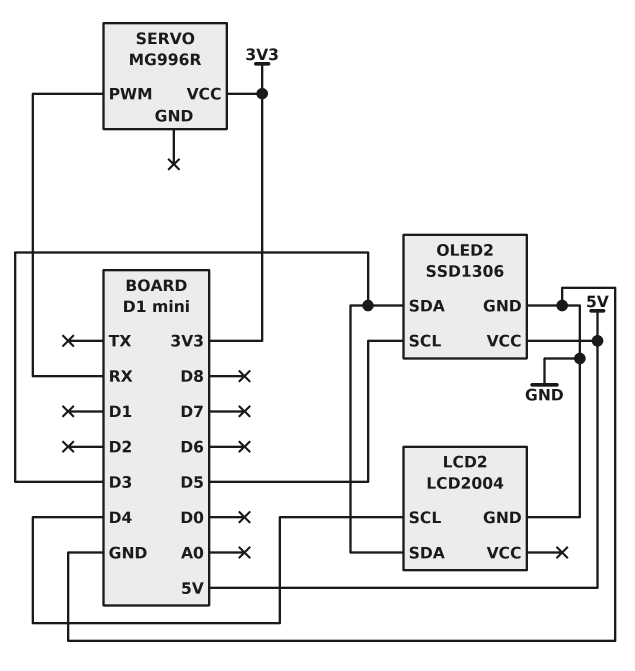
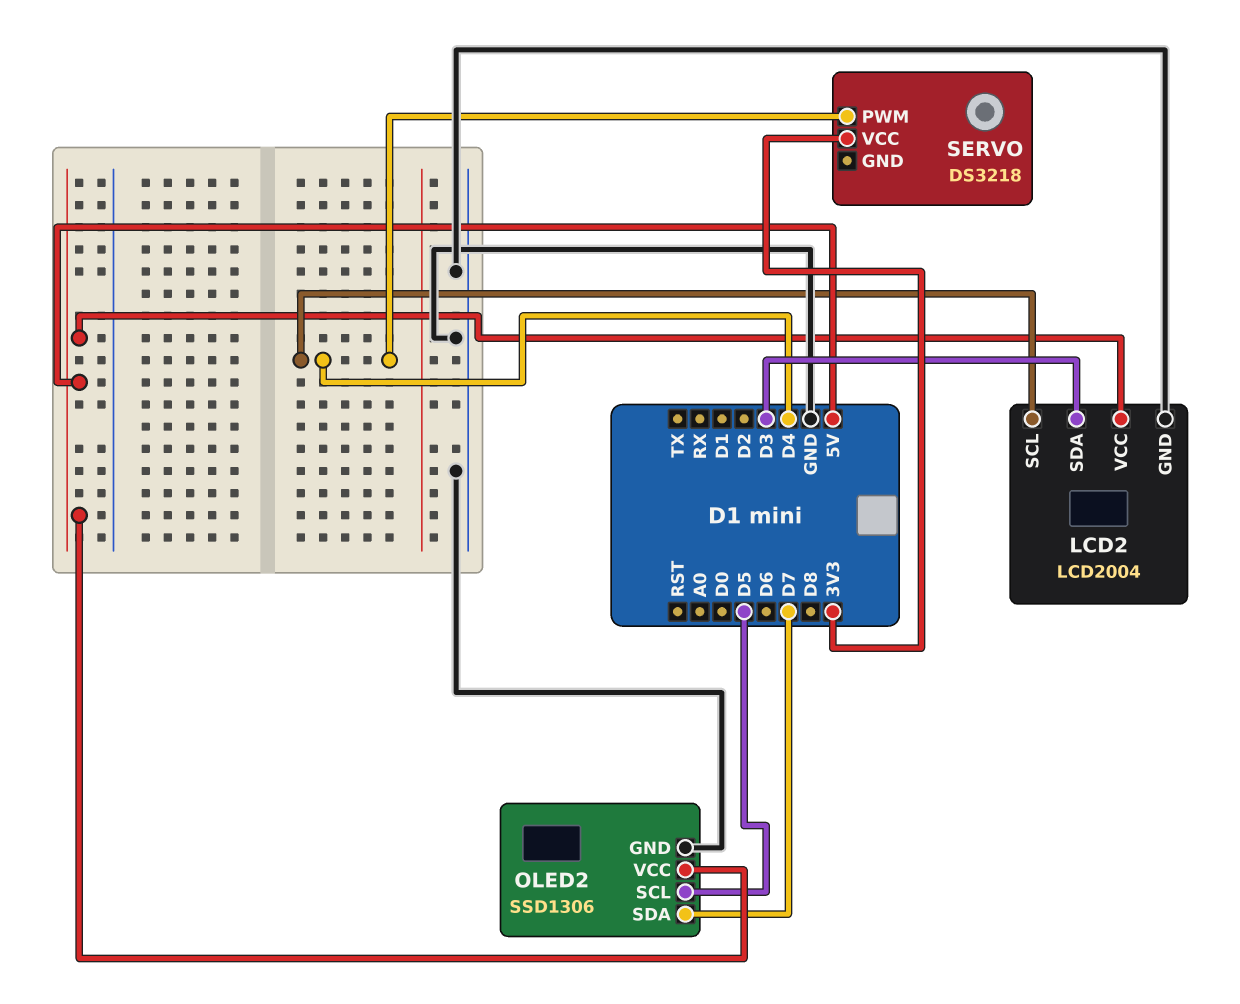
LCD2 pin VCC: none -> 5V
OLED2 pin SDA: D3 -> D7
SERVO: MG996R -> DS3218
SERVO pin PWM: RX -> D4

